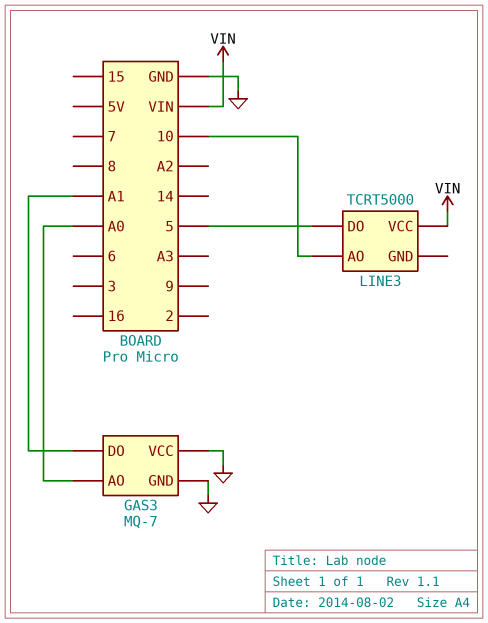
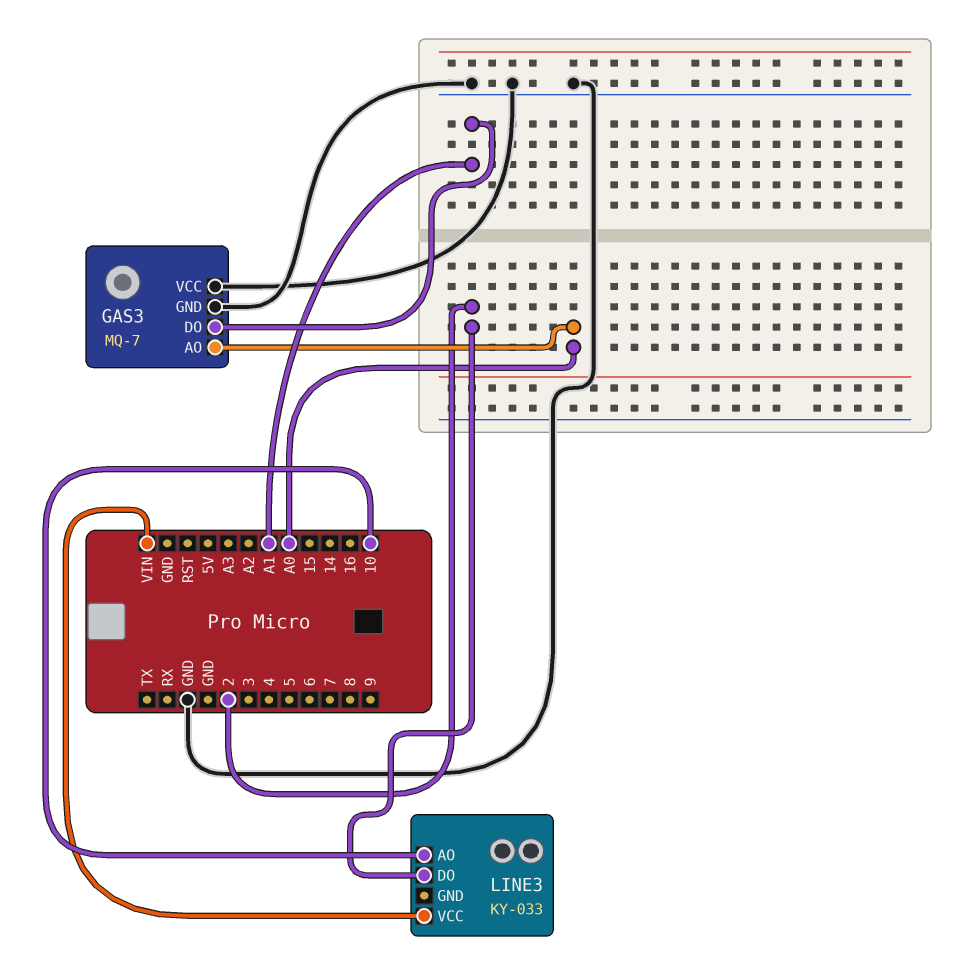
LINE3: TCRT5000 -> KY-033
LINE3 pin DO: 5 -> 2

